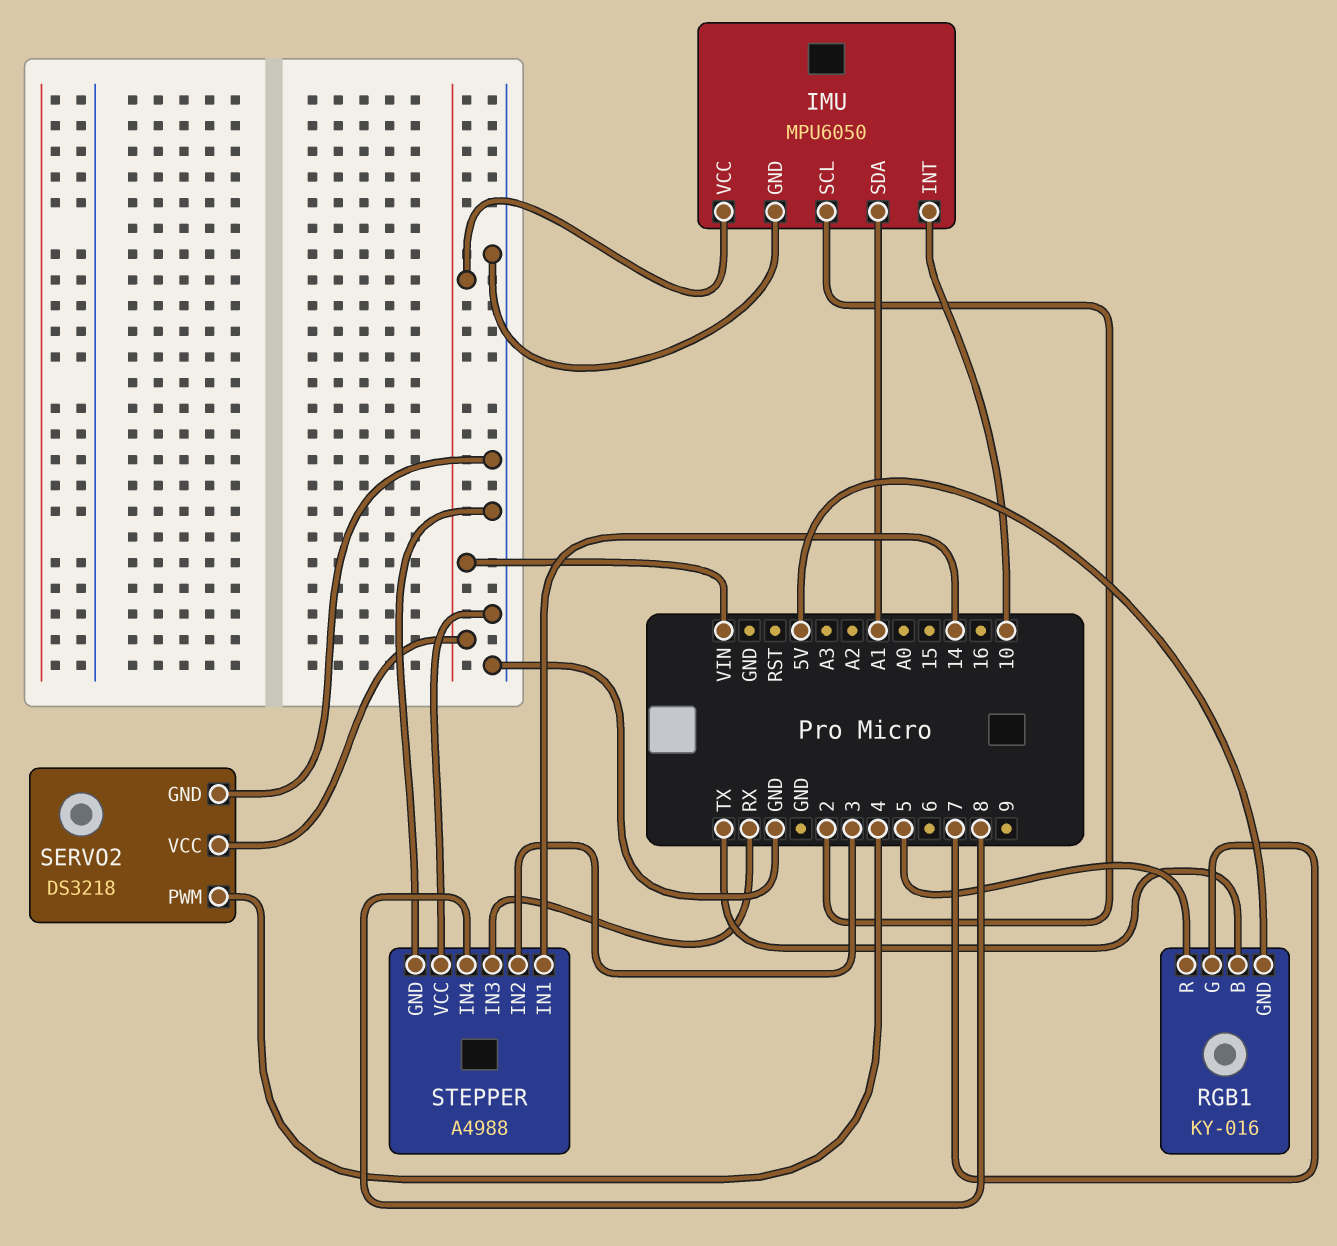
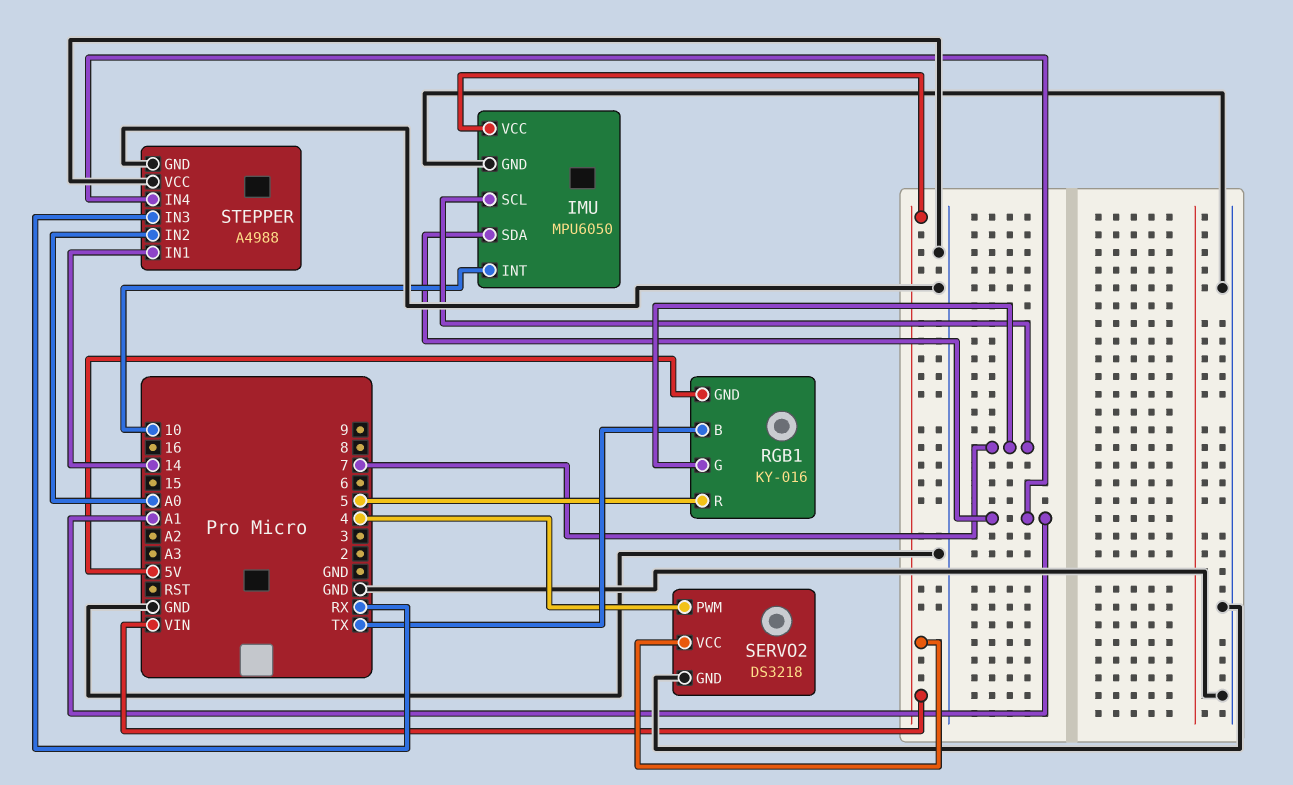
IMU pin SCL: 2 -> 7
STEPPER pin IN2: 3 -> A0
STEPPER pin IN4: 8 -> A1

